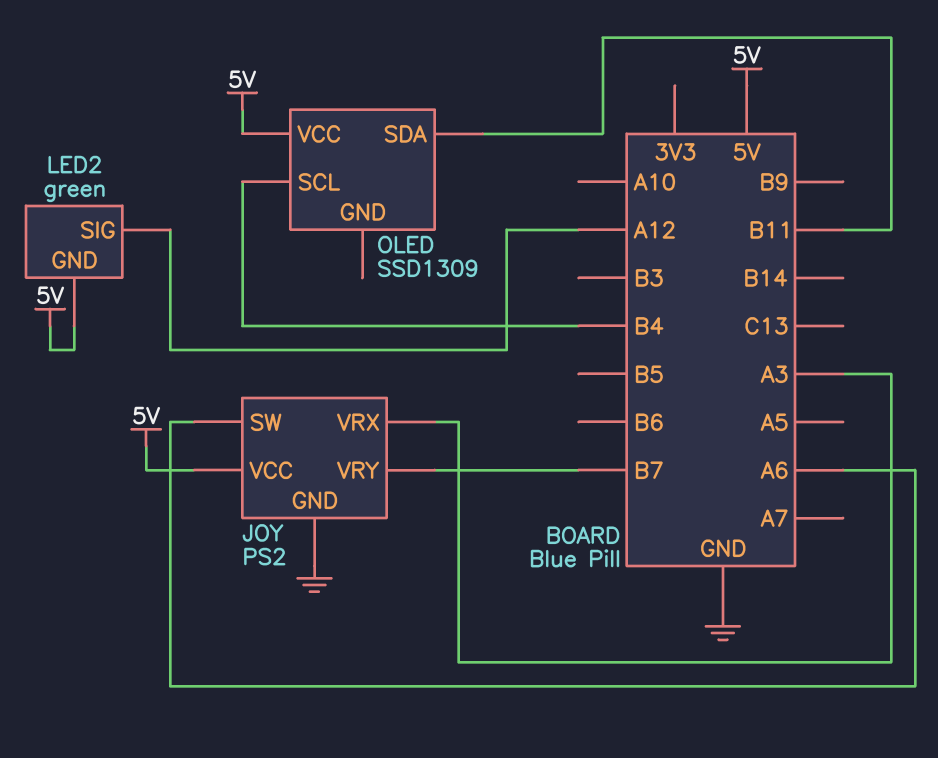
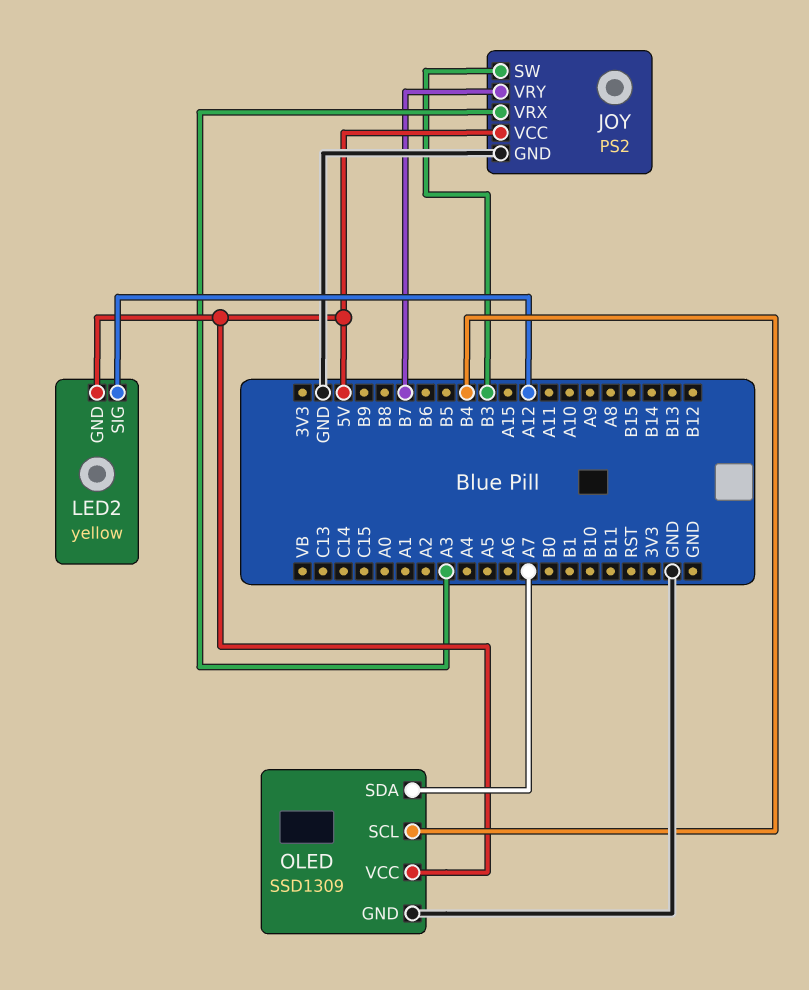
JOY pin SW: A6 -> B3
LED2: green -> yellow
OLED pin GND: none -> GND
OLED pin SDA: B11 -> A7

